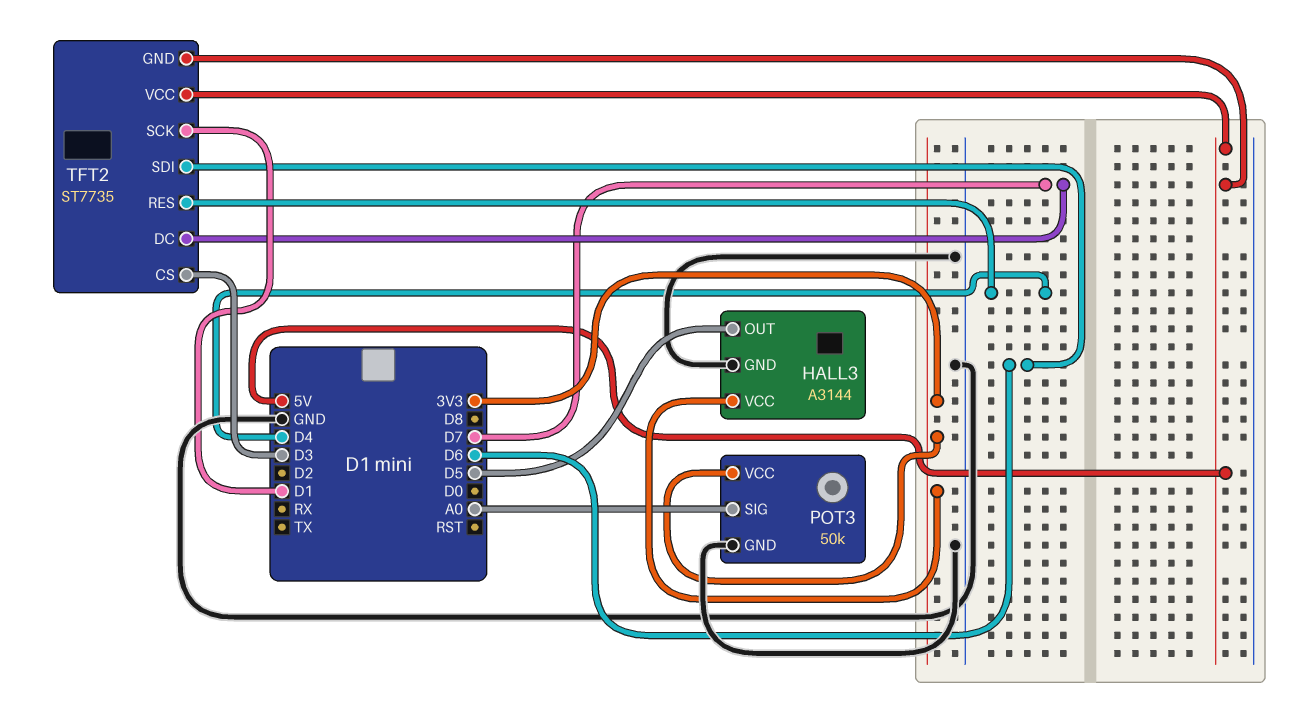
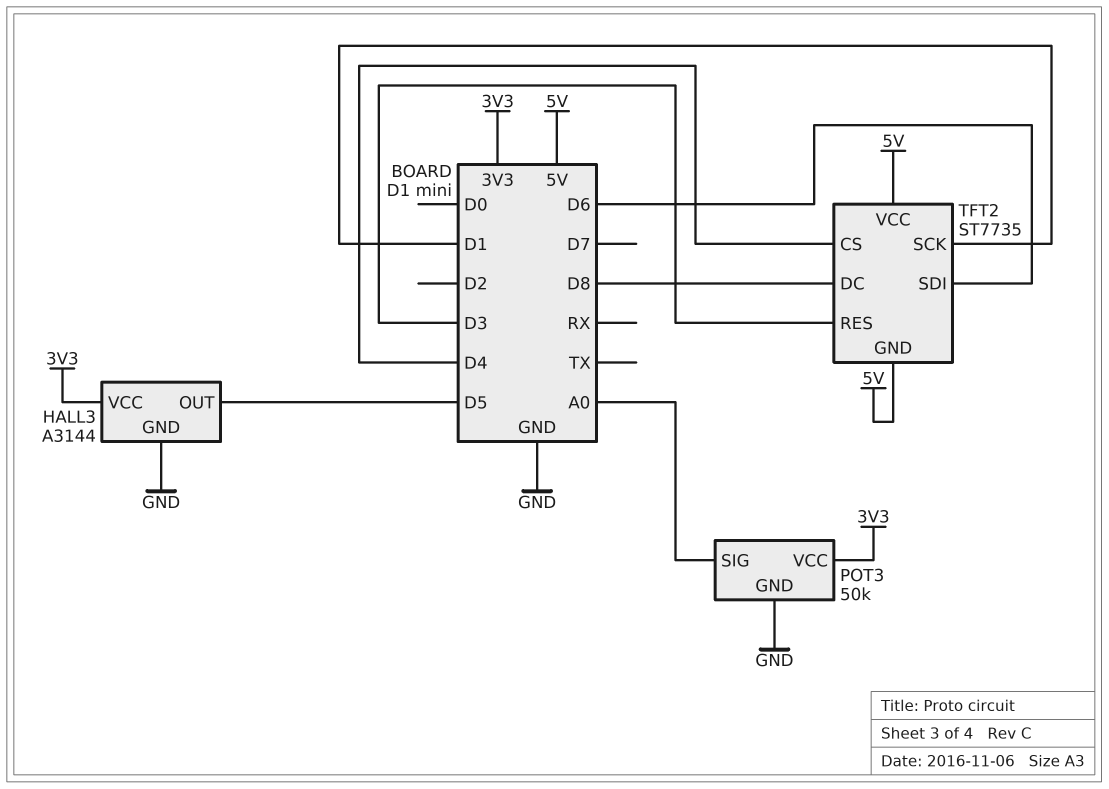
TFT2 pin CS: D3 -> D4
TFT2 pin DC: D7 -> D8
TFT2 pin RES: D4 -> D3

